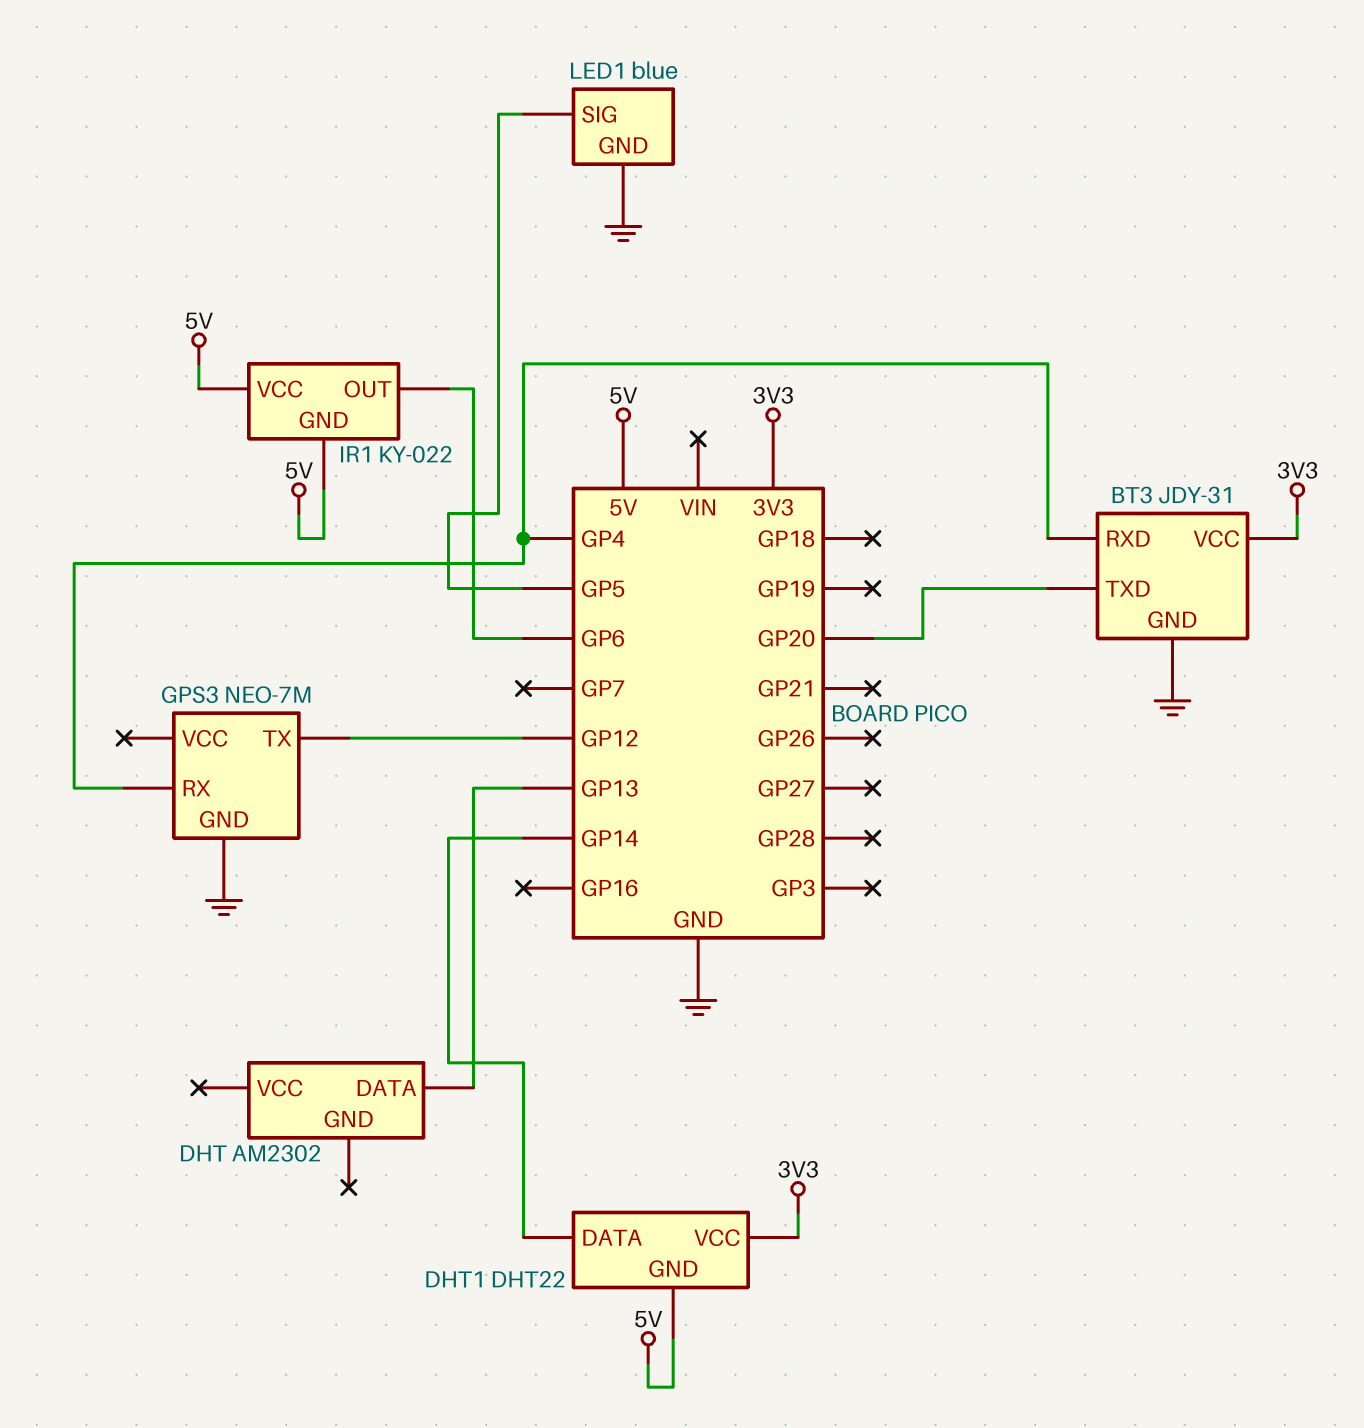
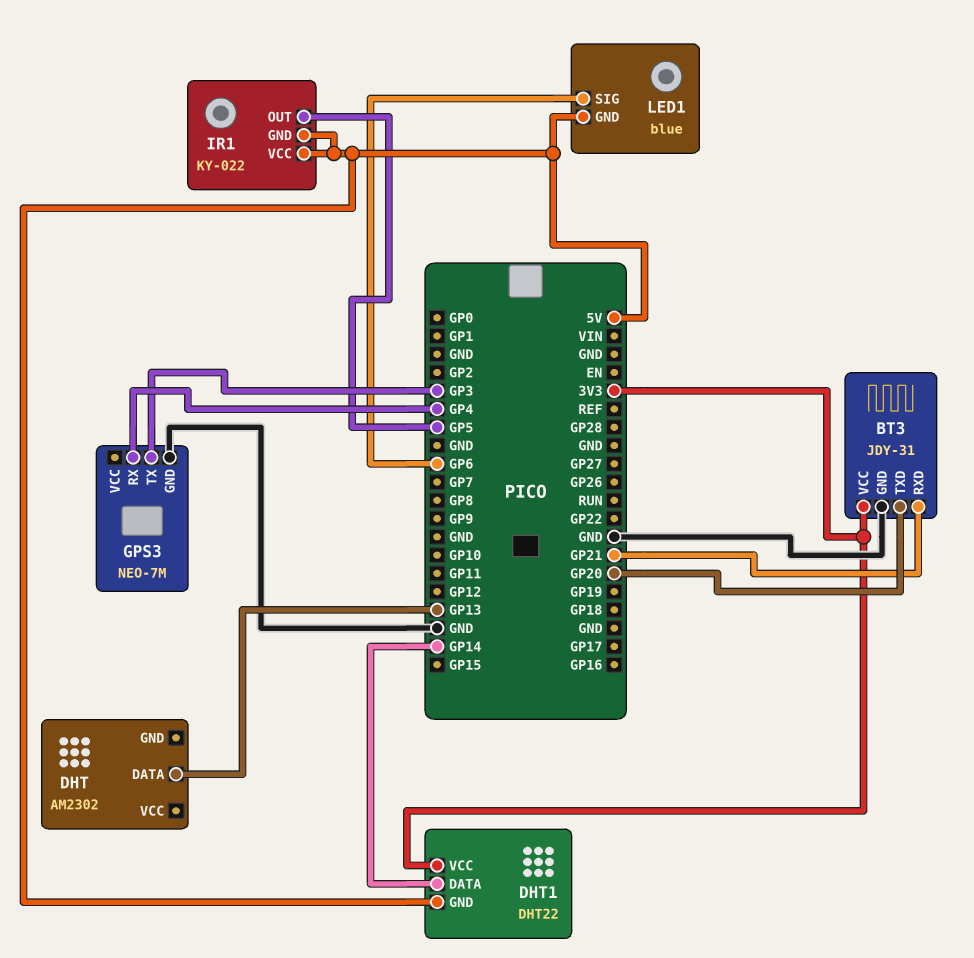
BT3 pin RXD: GP4 -> GP21
GPS3 pin TX: GP12 -> GP3
IR1 pin OUT: GP6 -> GP5
LED1 pin GND: GND -> 5V
LED1 pin SIG: GP5 -> GP6

